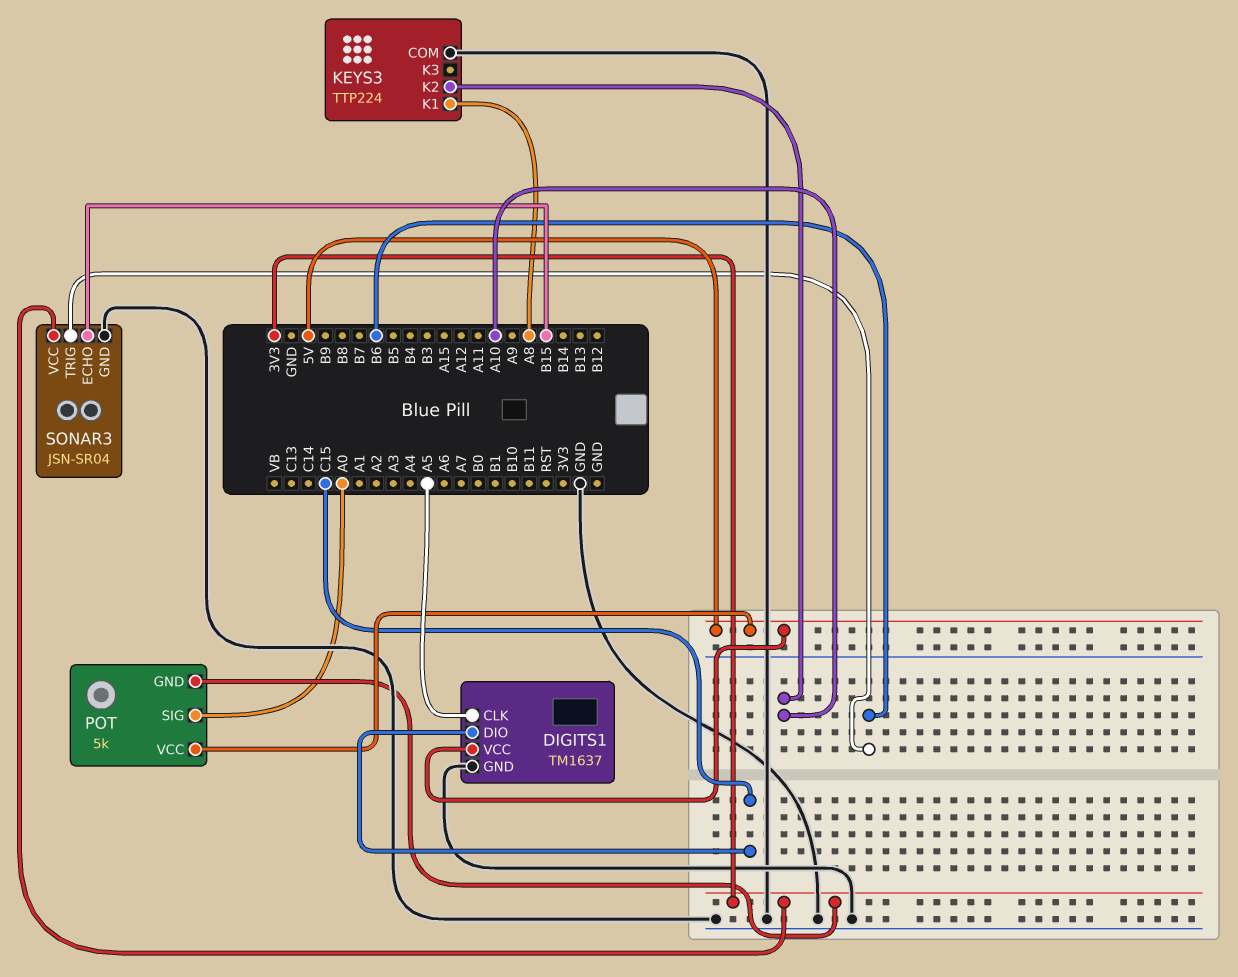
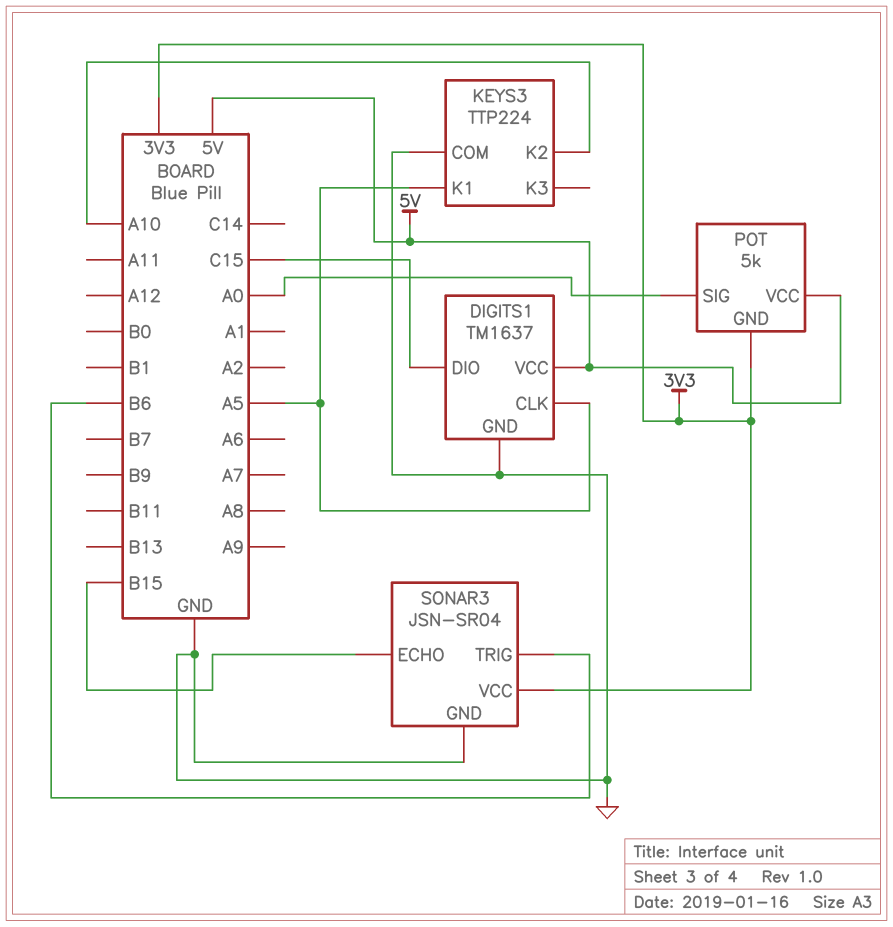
KEYS3 pin K1: A8 -> A5

